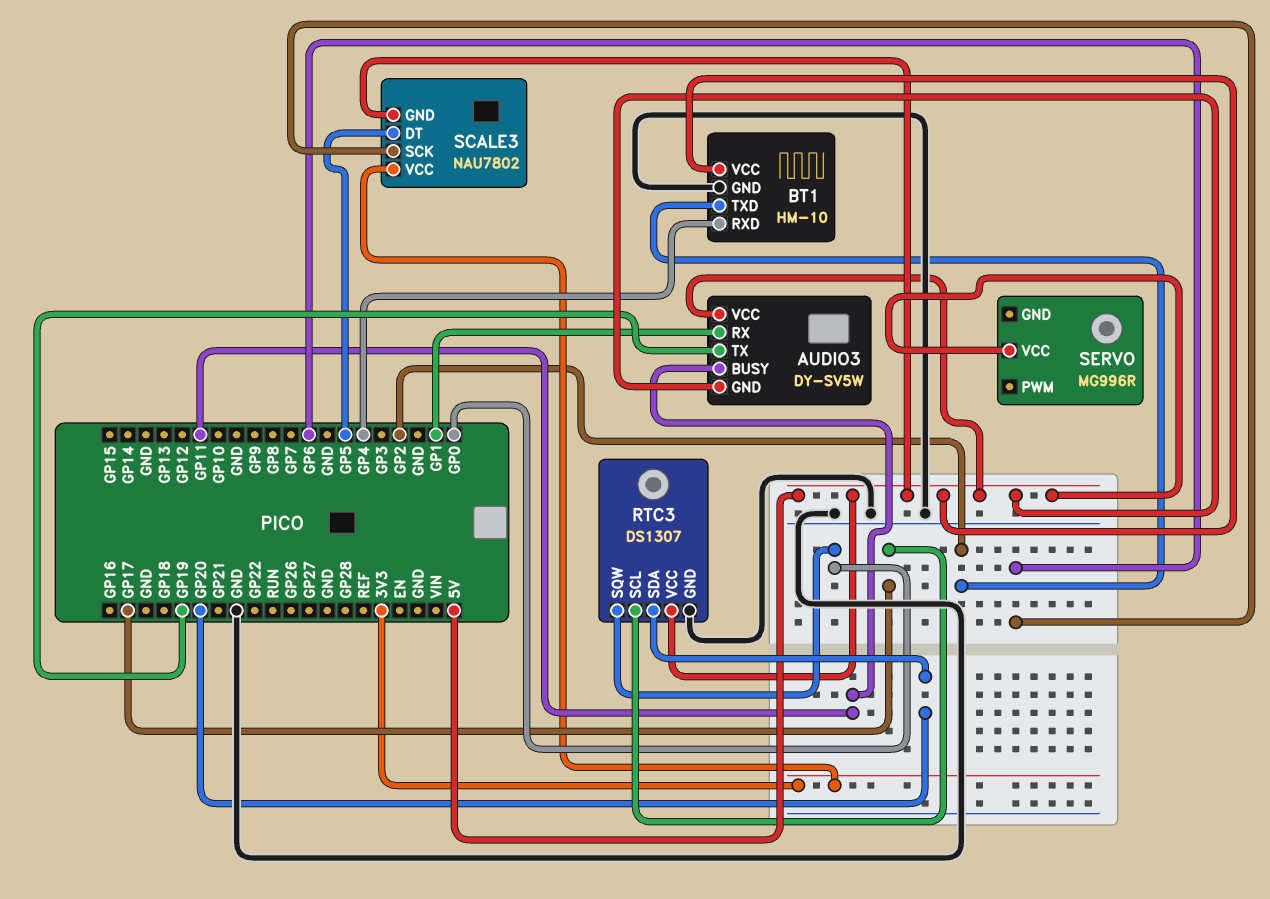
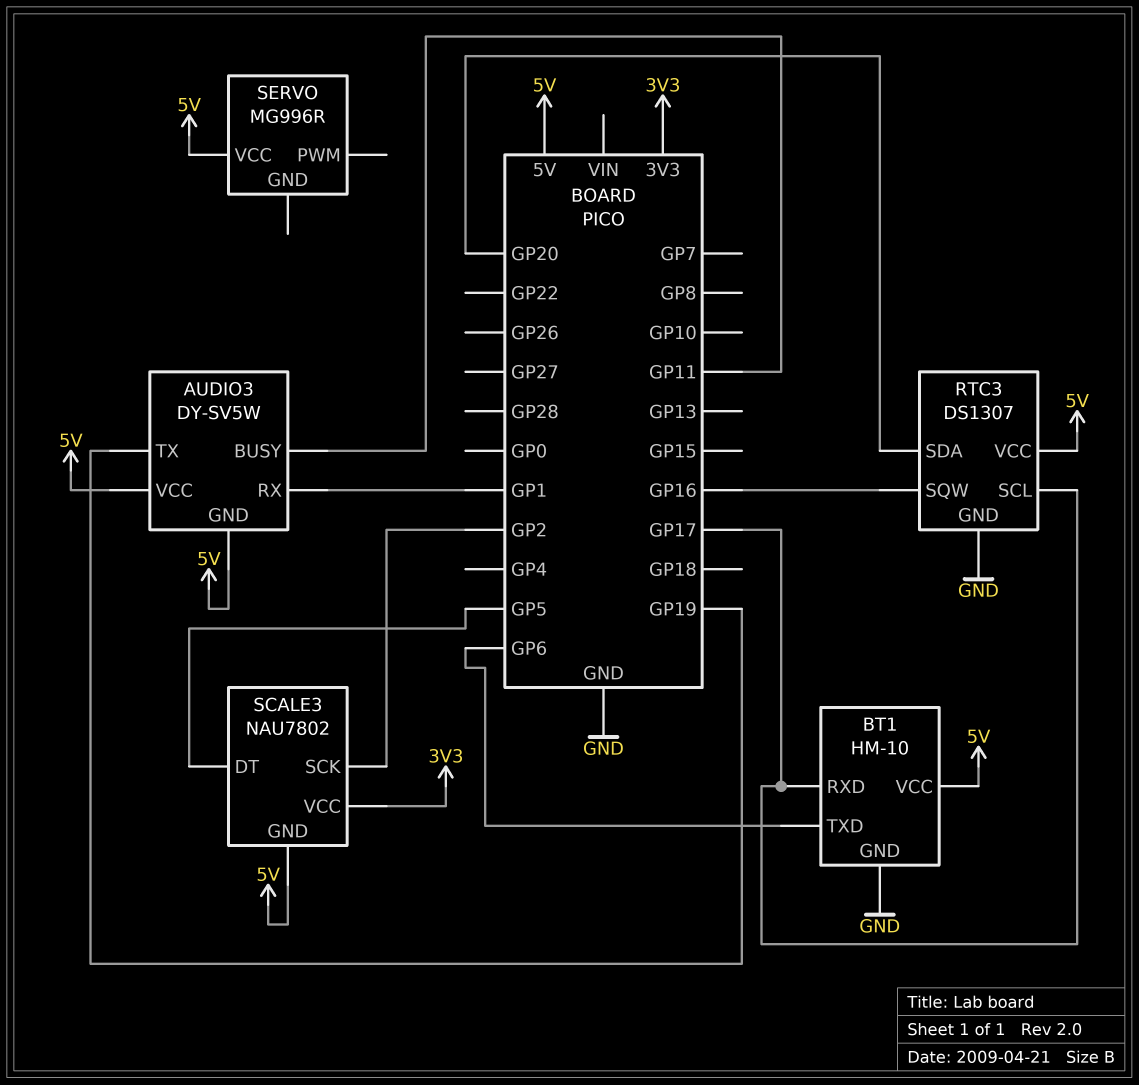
BT1 pin RXD: GP4 -> GP17
BT1 pin TXD: GP2 -> GP6
RTC3 pin SQW: GP0 -> GP16
SCALE3 pin SCK: GP6 -> GP2

